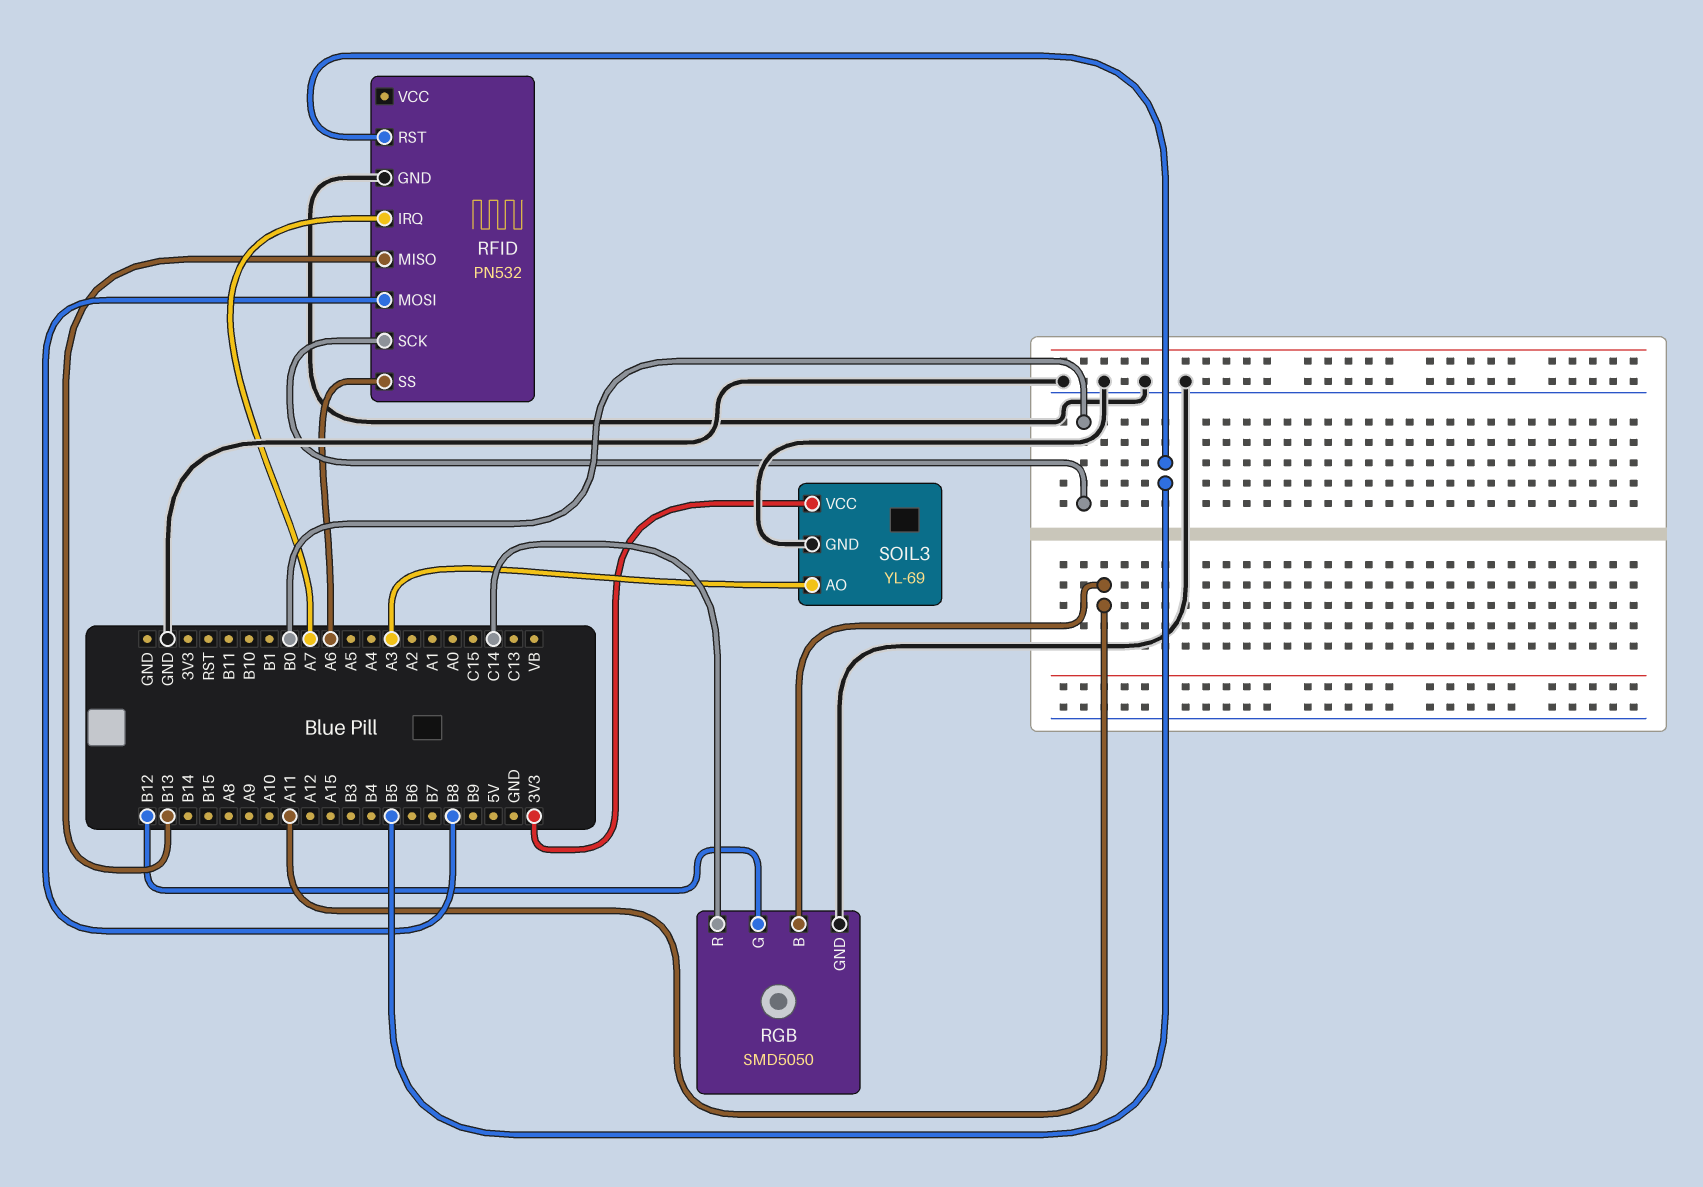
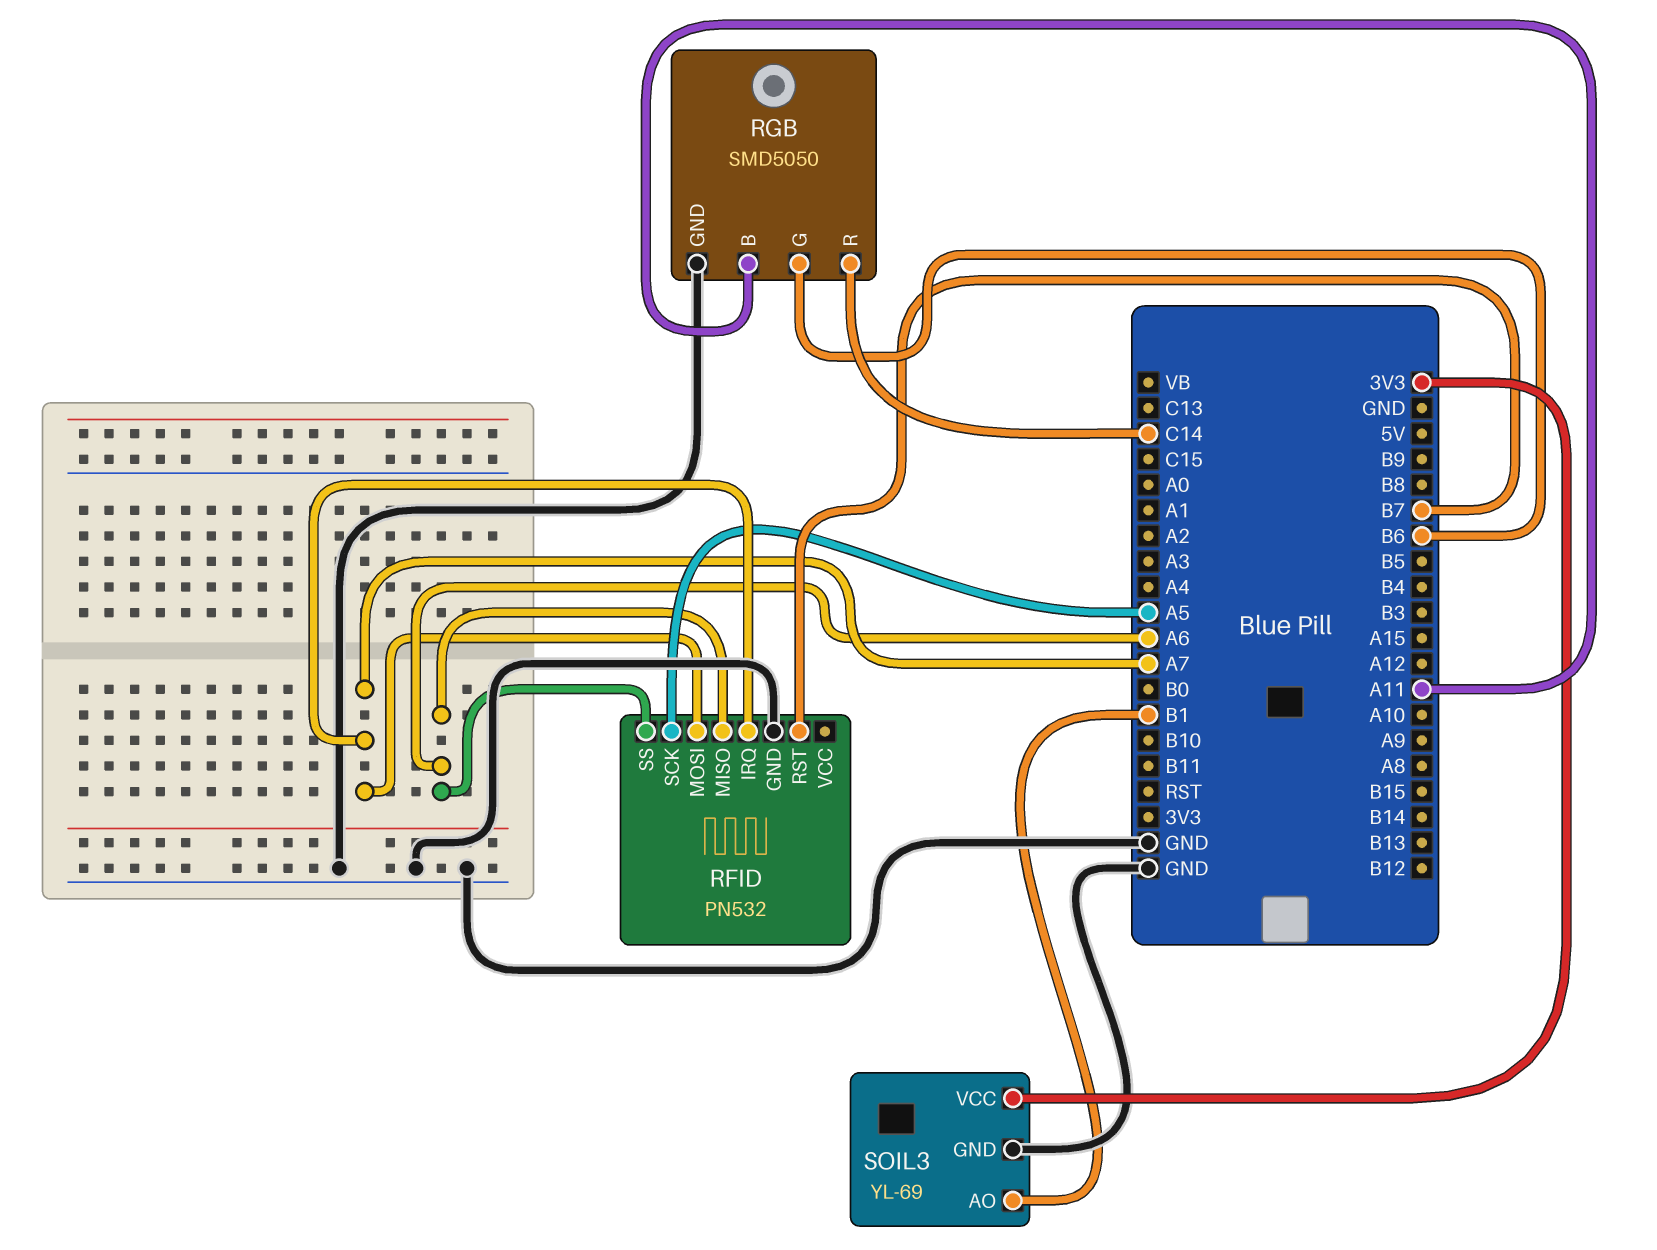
RFID pin MISO: B13 -> A6
RFID pin MOSI: B8 -> A7
RFID pin RST: B5 -> B7
RFID pin SCK: B0 -> A5
RGB pin G: B12 -> B6
SOIL3 pin AO: A3 -> B1

